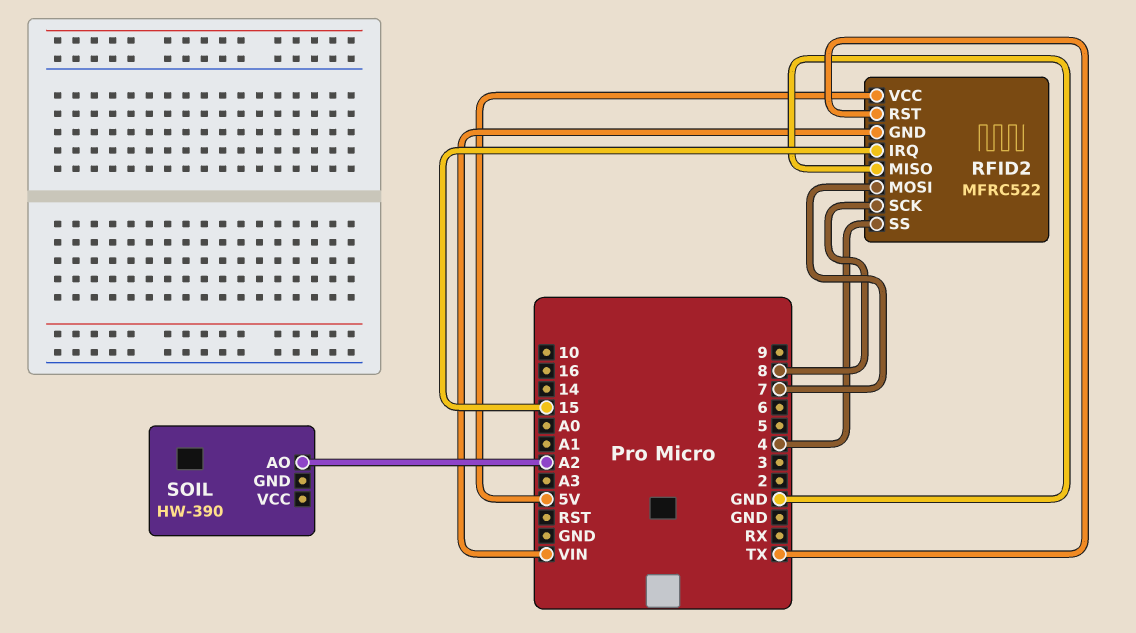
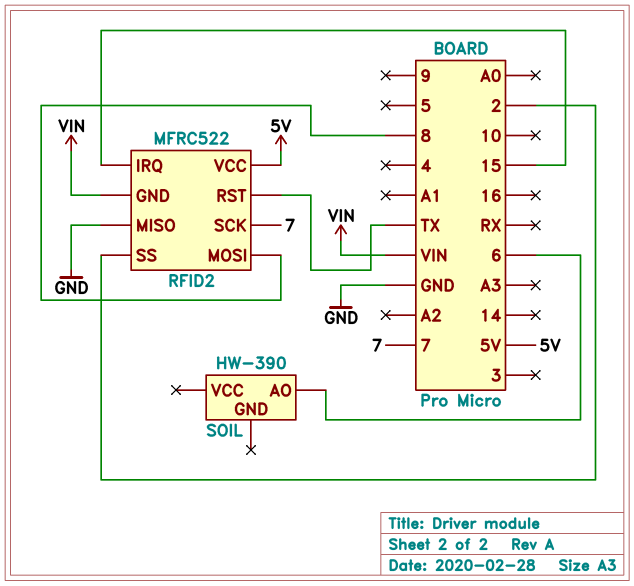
RFID2 pin MOSI: 7 -> 8
RFID2 pin SCK: 8 -> 7
RFID2 pin SS: 4 -> 2
SOIL pin AO: A2 -> 6

